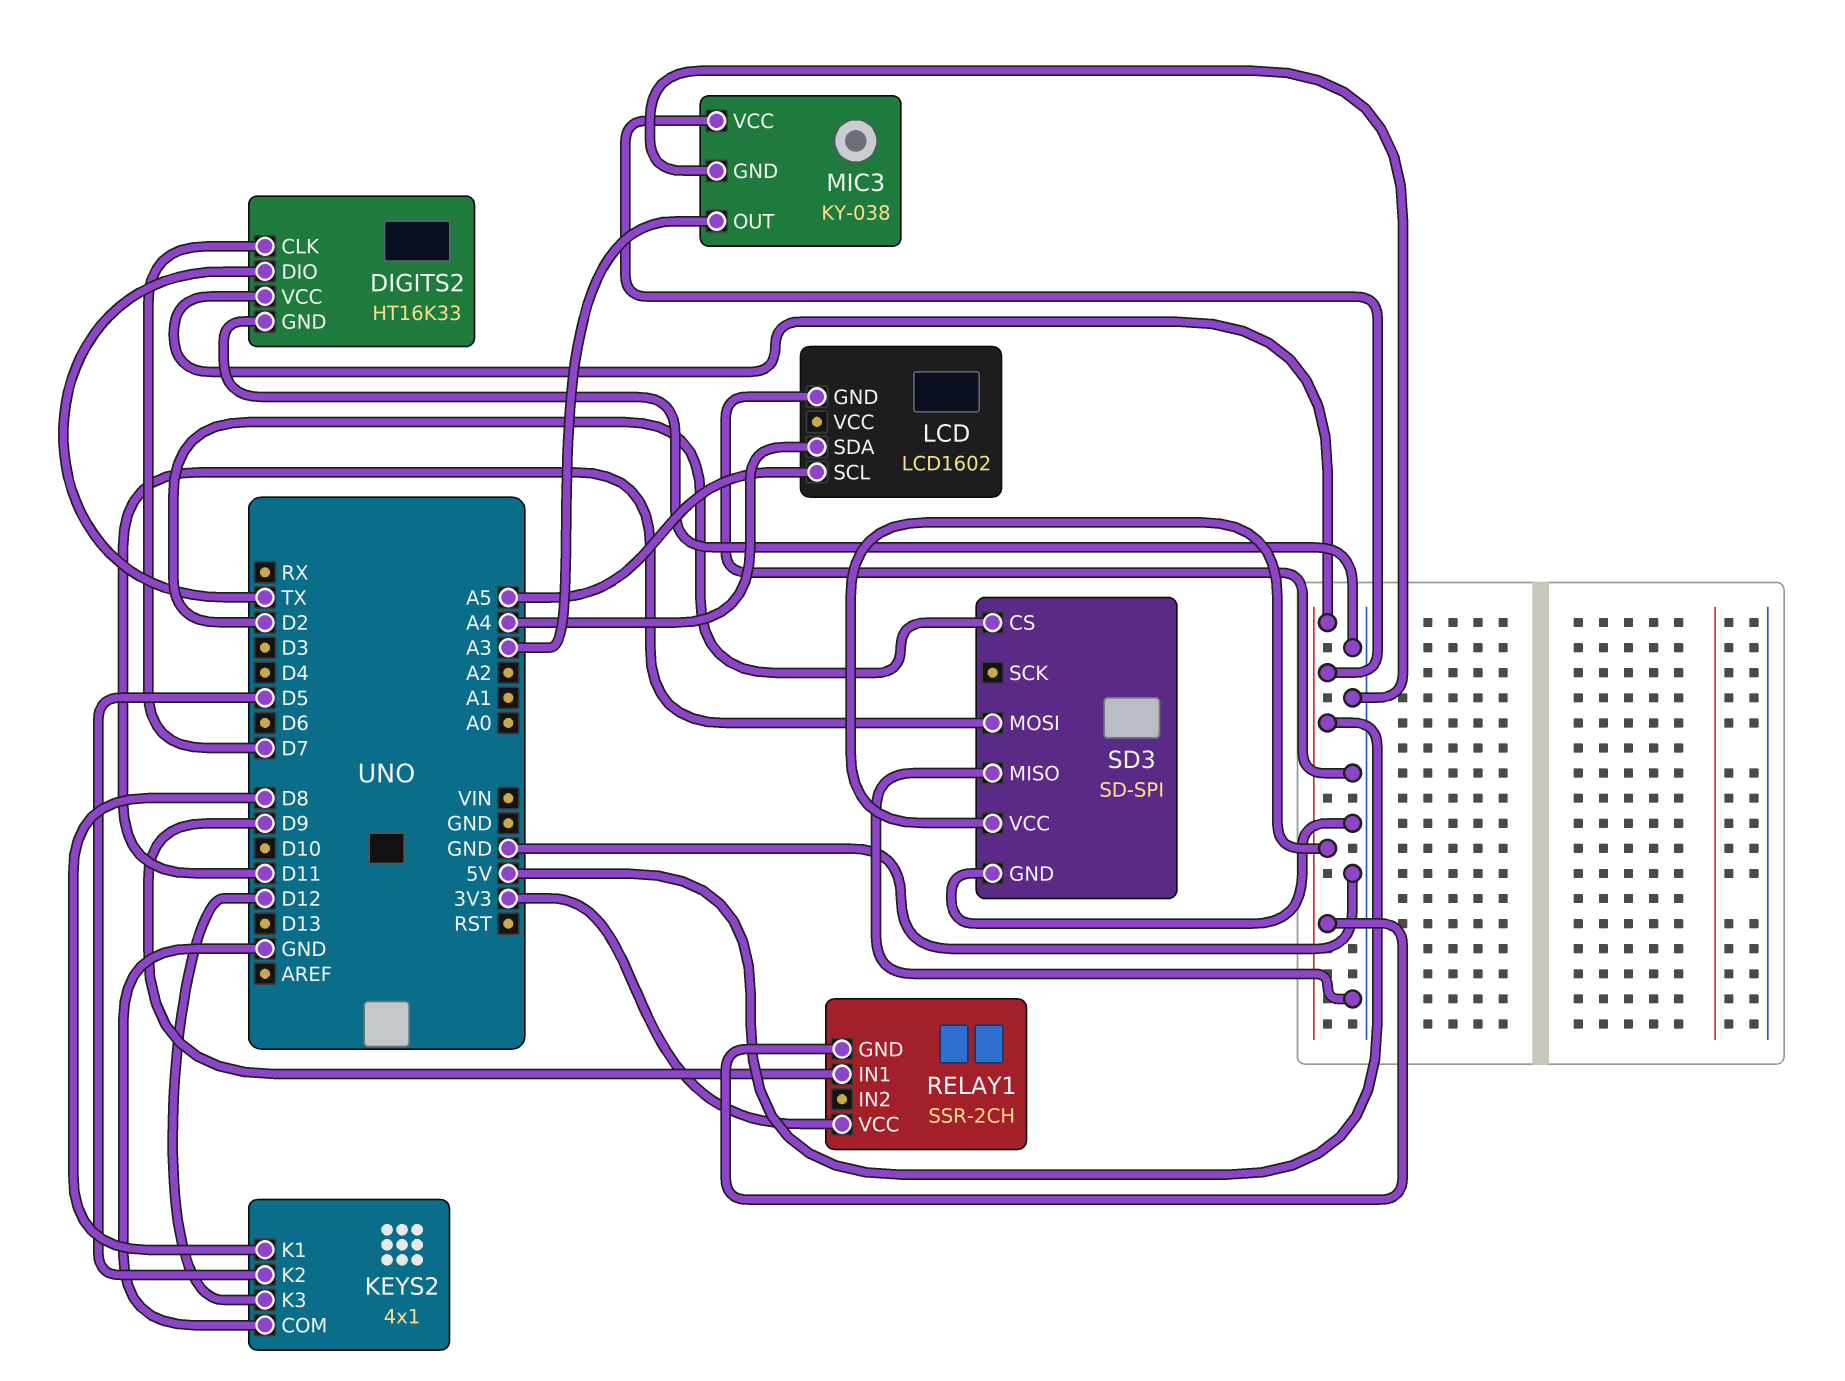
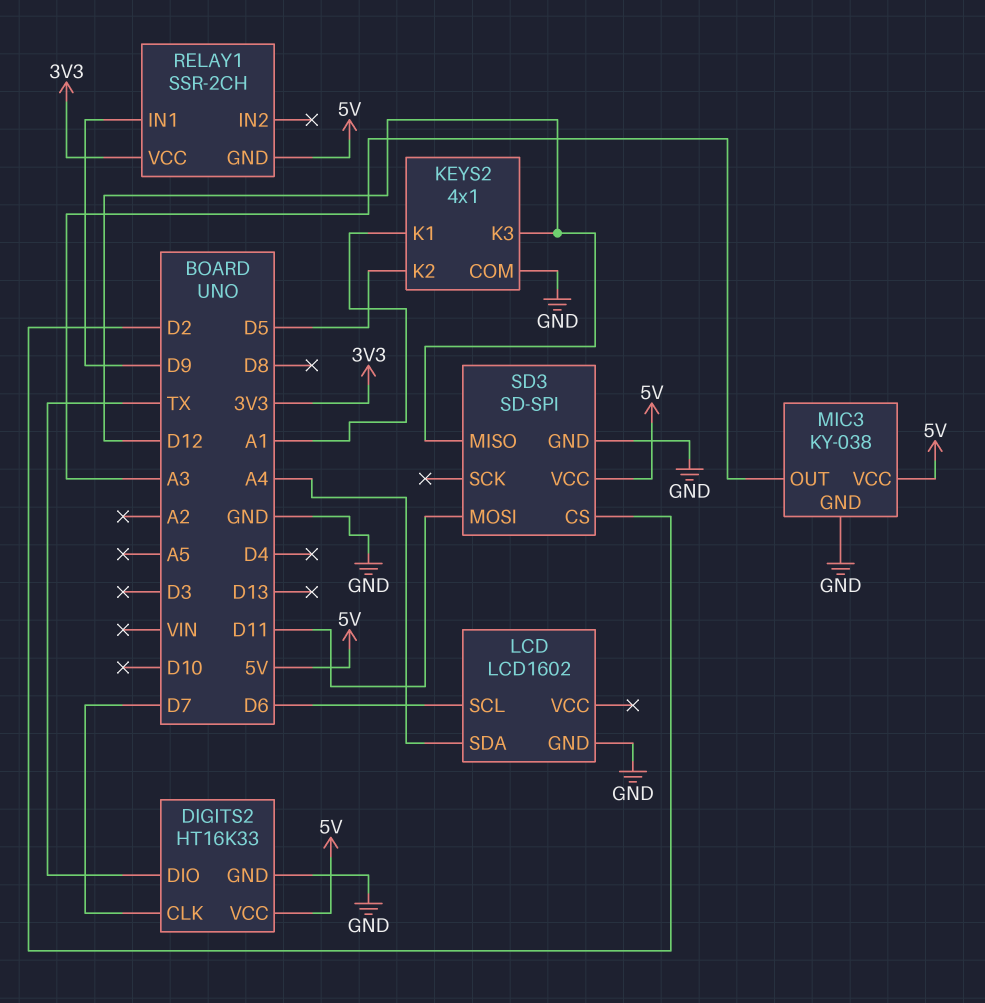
KEYS2 pin K1: D8 -> A1
LCD pin SCL: A5 -> D6
SD3 pin MISO: GND -> D12

